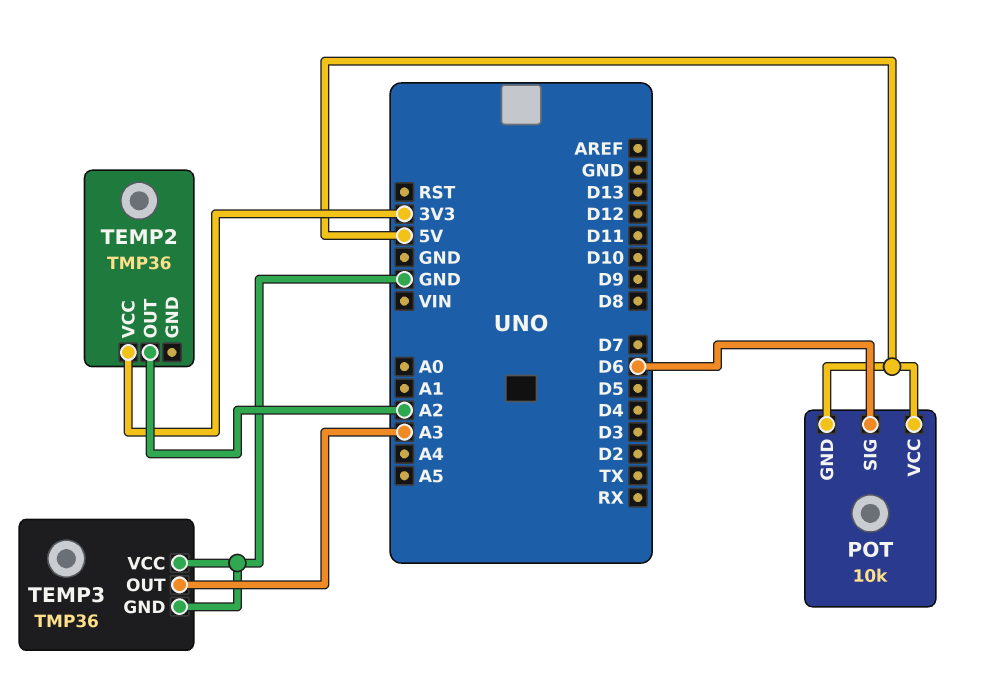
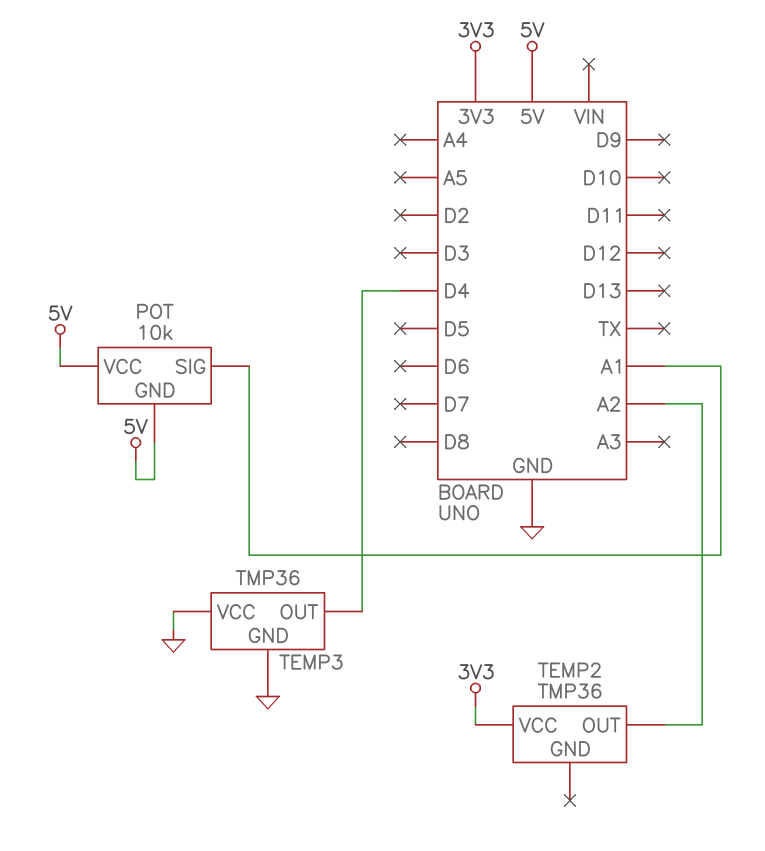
POT pin SIG: D6 -> A1
TEMP3 pin OUT: A3 -> D4

